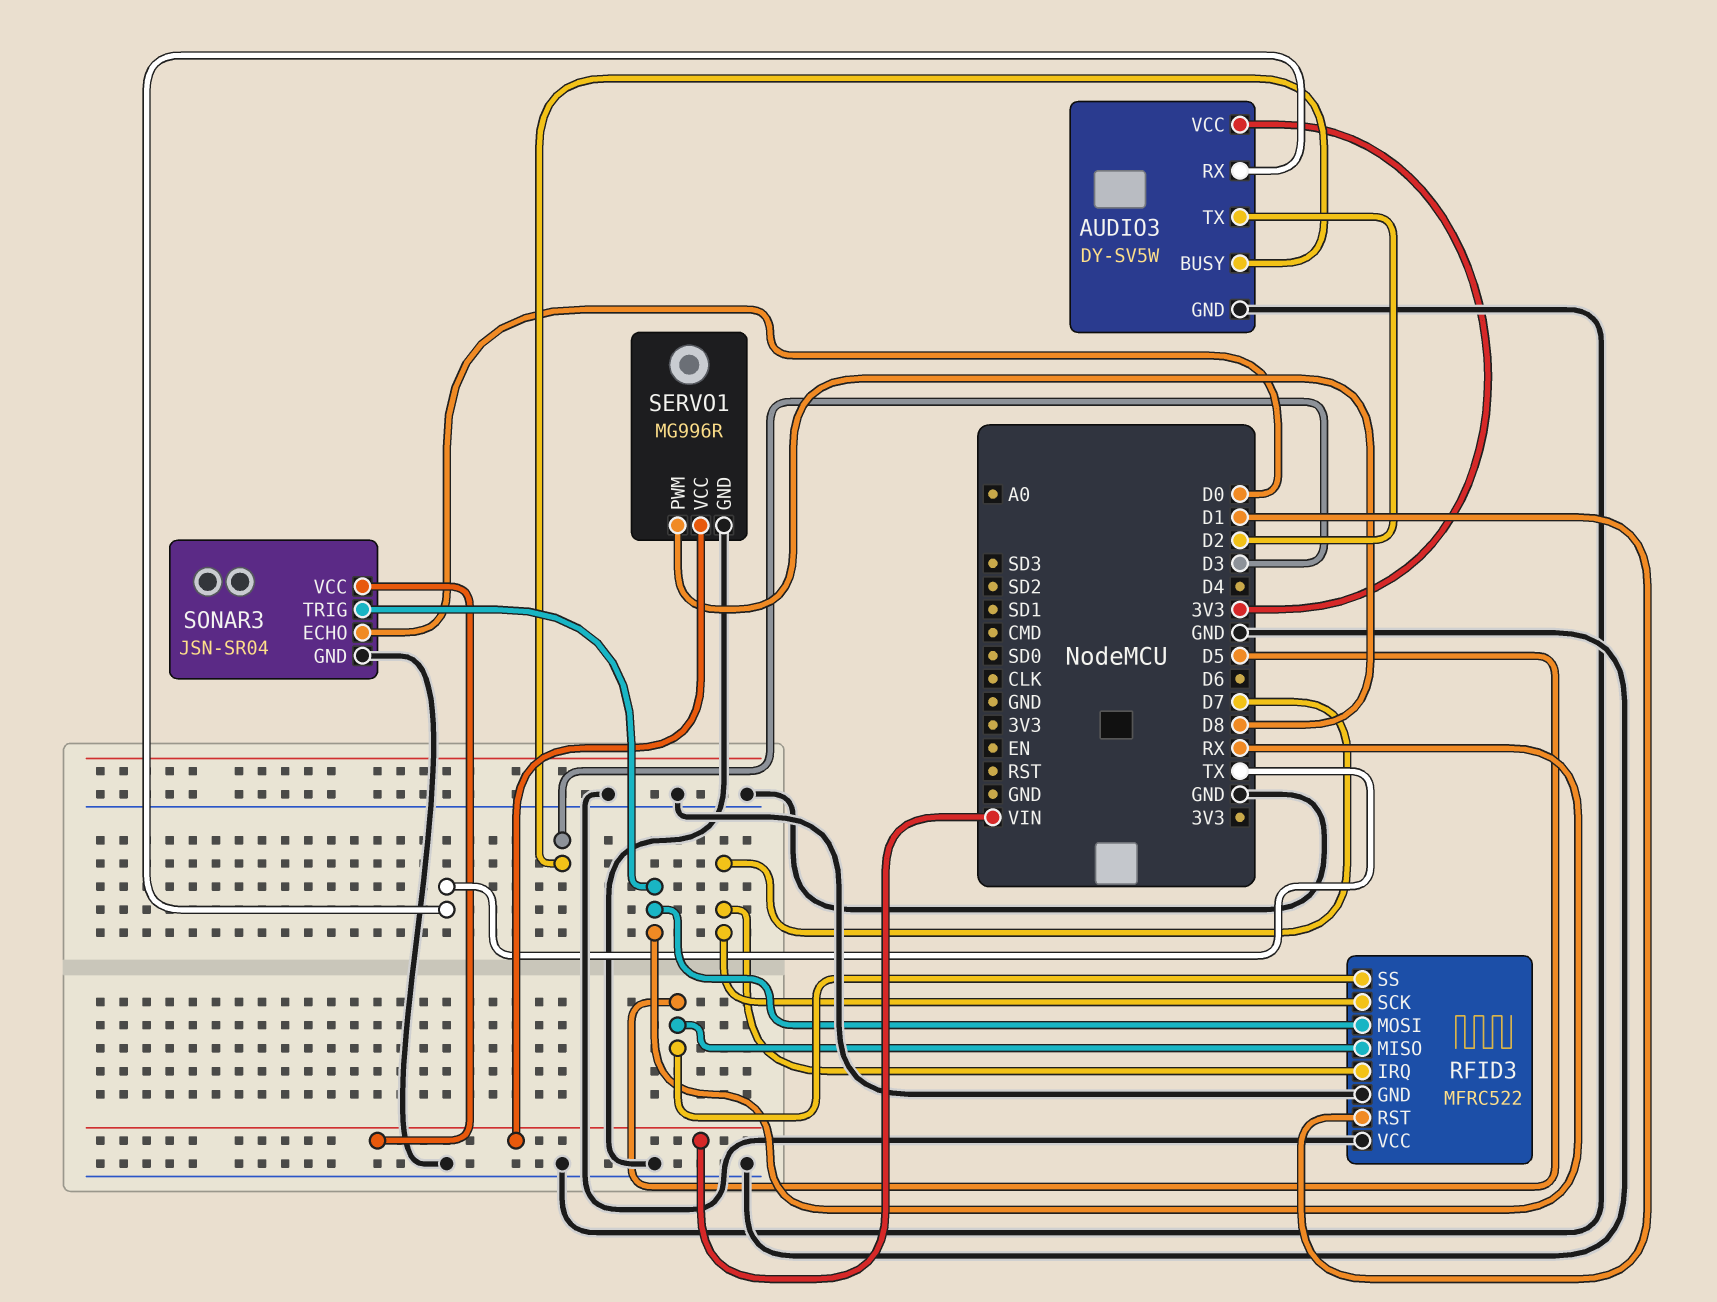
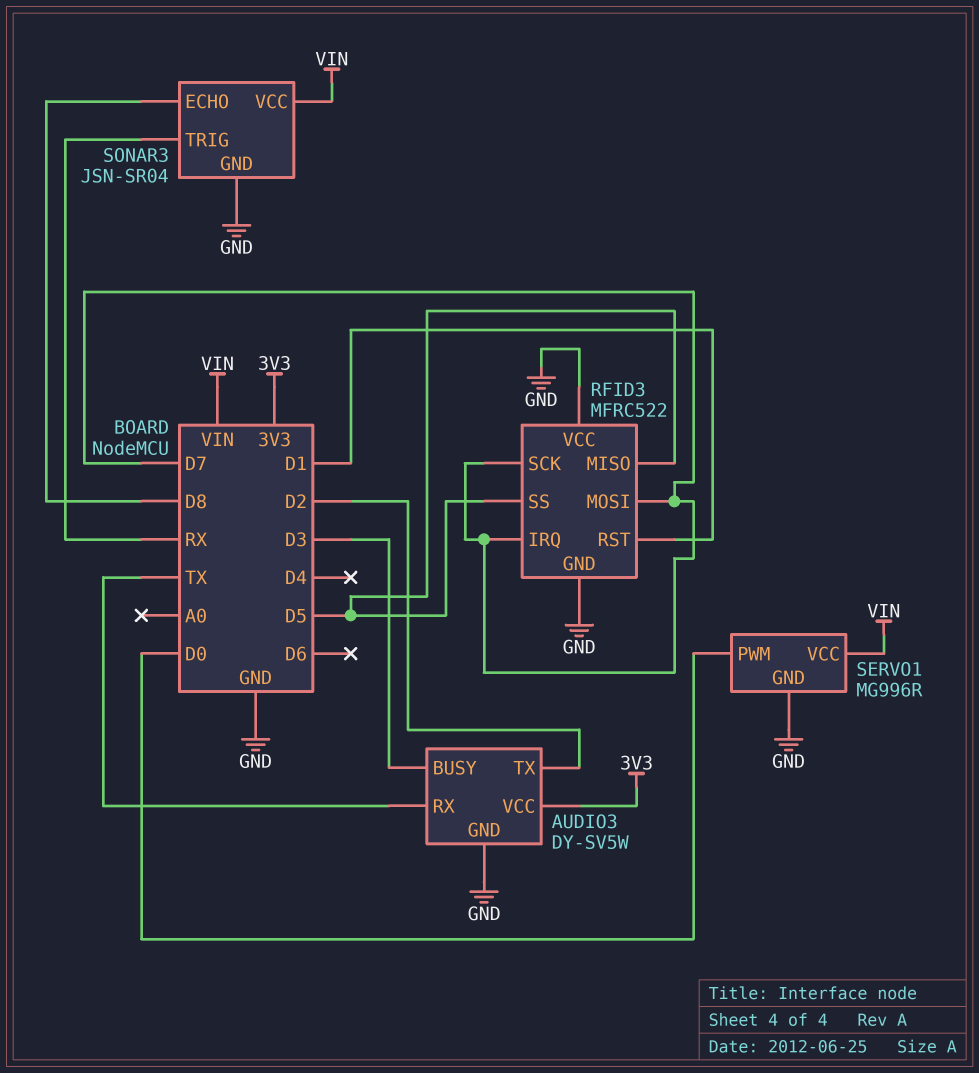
RFID3 pin MOSI: RX -> D7
SERVO1 pin PWM: D8 -> D0
SONAR3 pin ECHO: D0 -> D8

